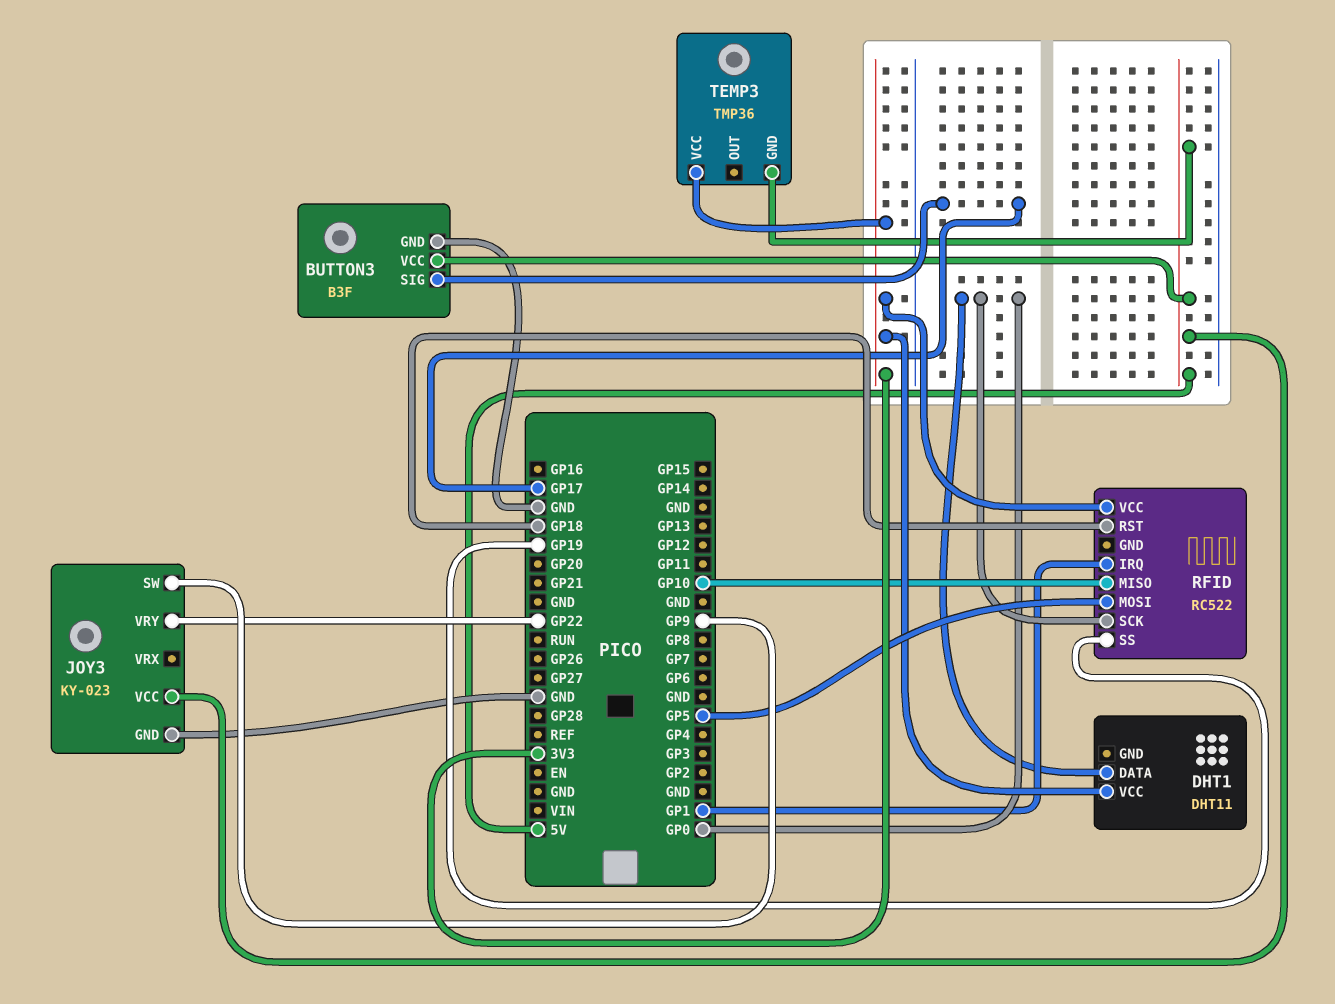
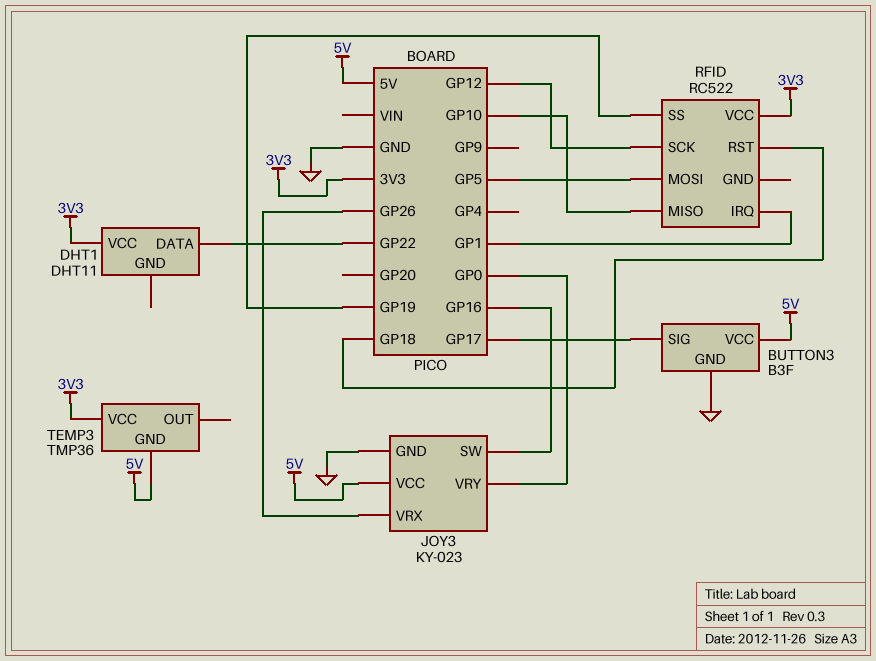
DHT1 pin DATA: GP0 -> GP22
JOY3 pin SW: GP9 -> GP16
JOY3 pin VRX: none -> GP26
JOY3 pin VRY: GP22 -> GP0
RFID pin SCK: GP0 -> GP12

